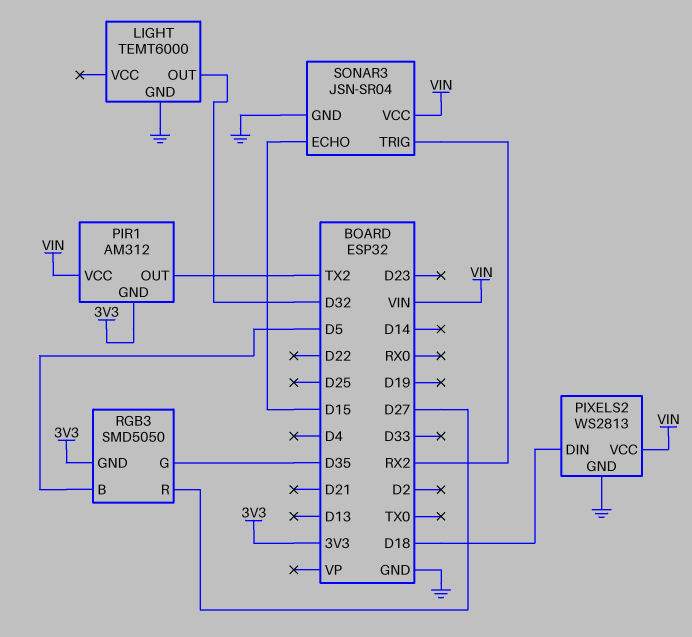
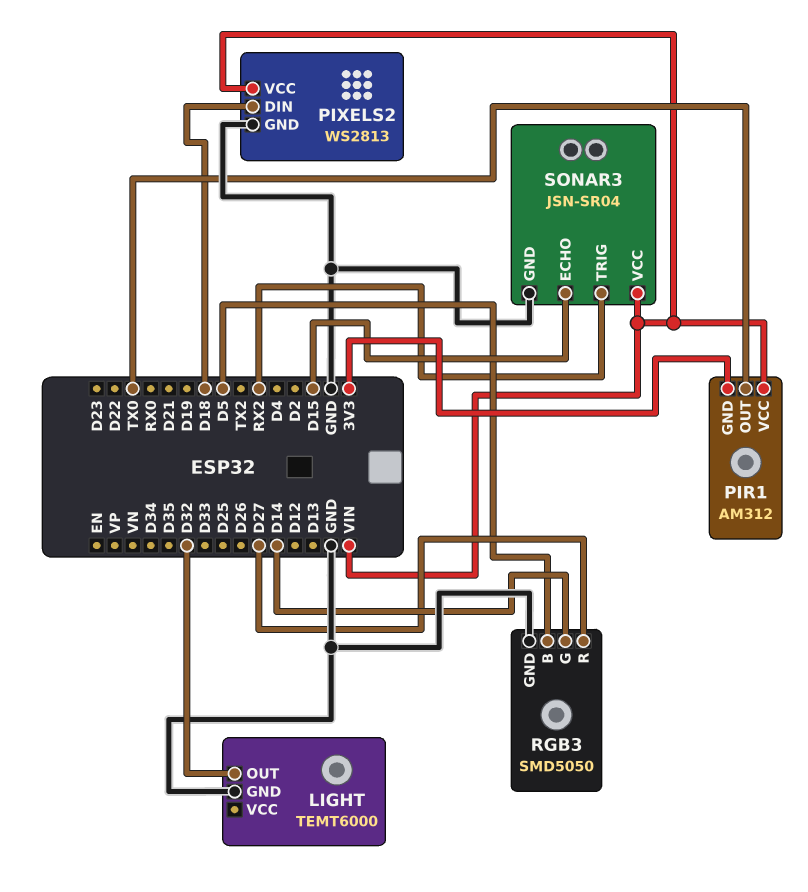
PIR1 pin OUT: TX2 -> TX0
RGB3 pin G: D35 -> D14
RGB3 pin GND: 3V3 -> GND

